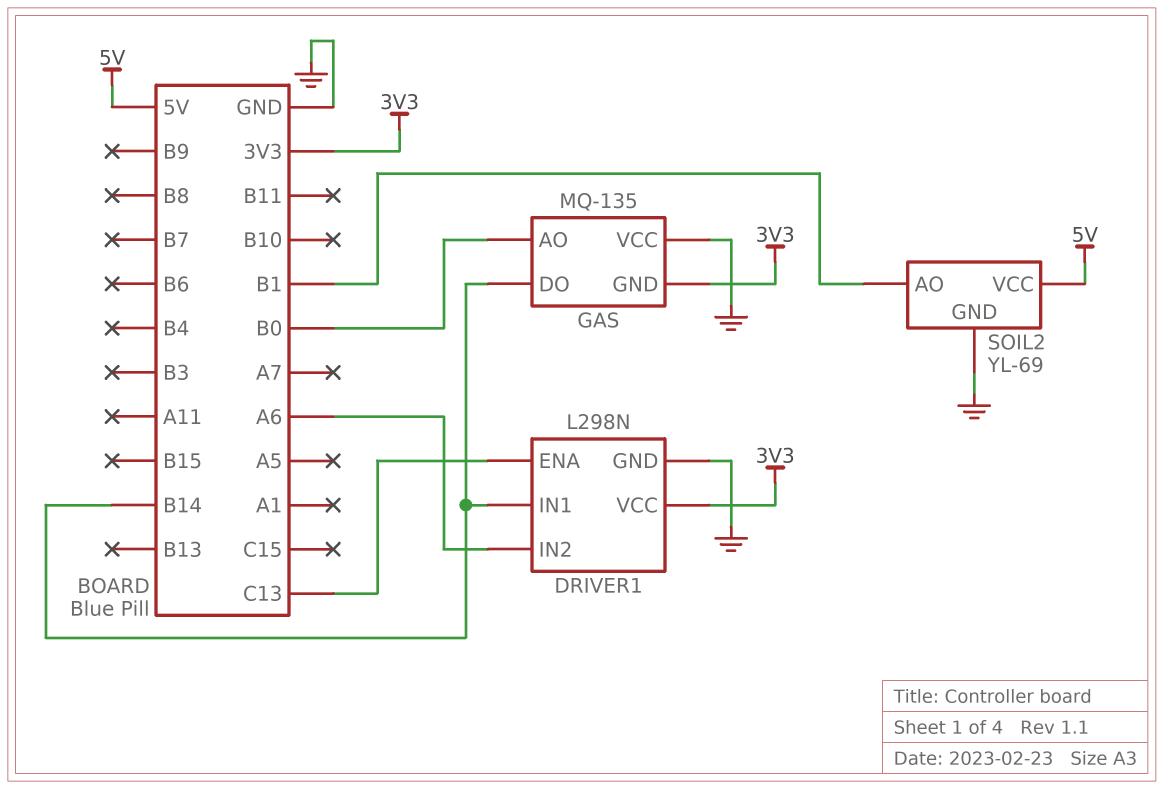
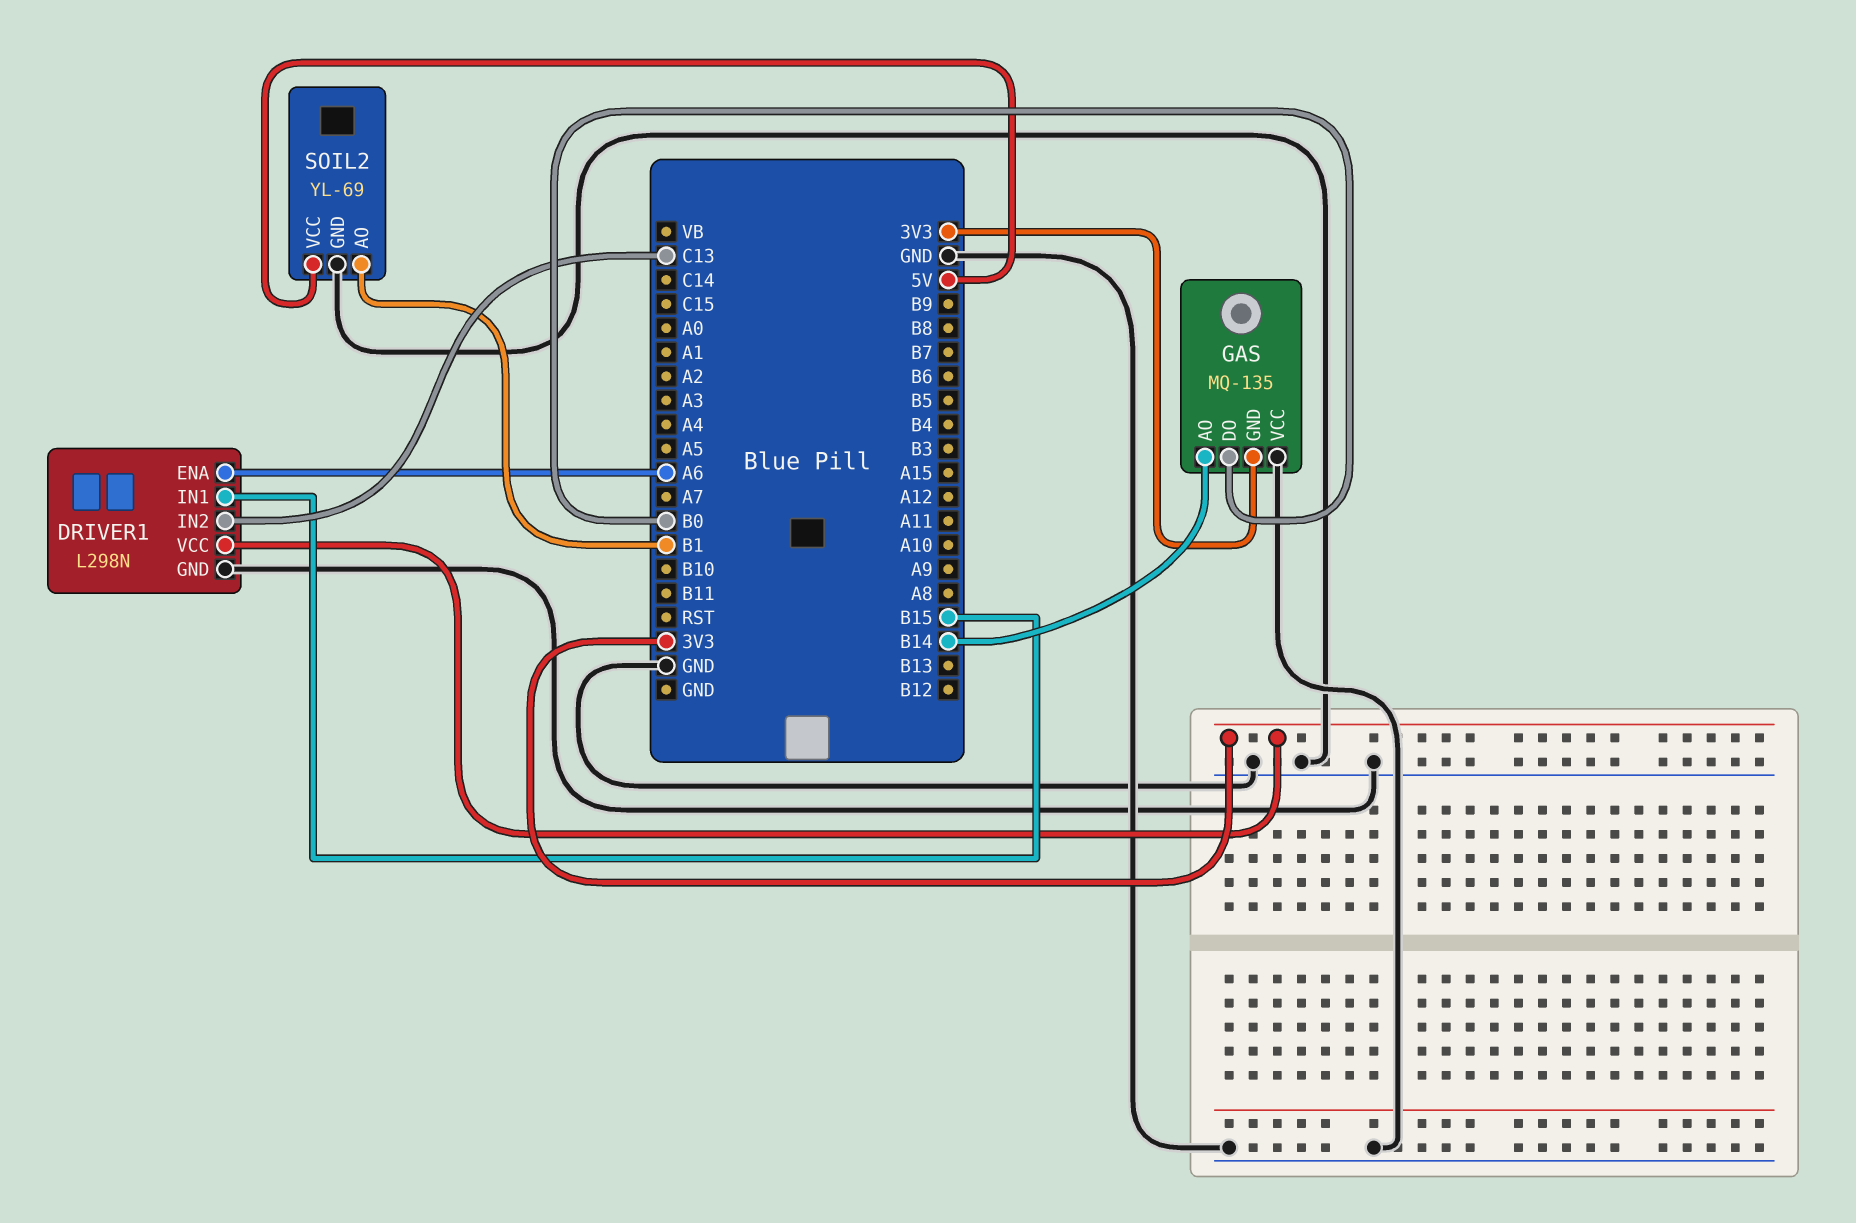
DRIVER1 pin ENA: C13 -> A6
DRIVER1 pin IN1: B14 -> B15
DRIVER1 pin IN2: A6 -> C13
GAS pin AO: B0 -> B14
GAS pin DO: B14 -> B0

